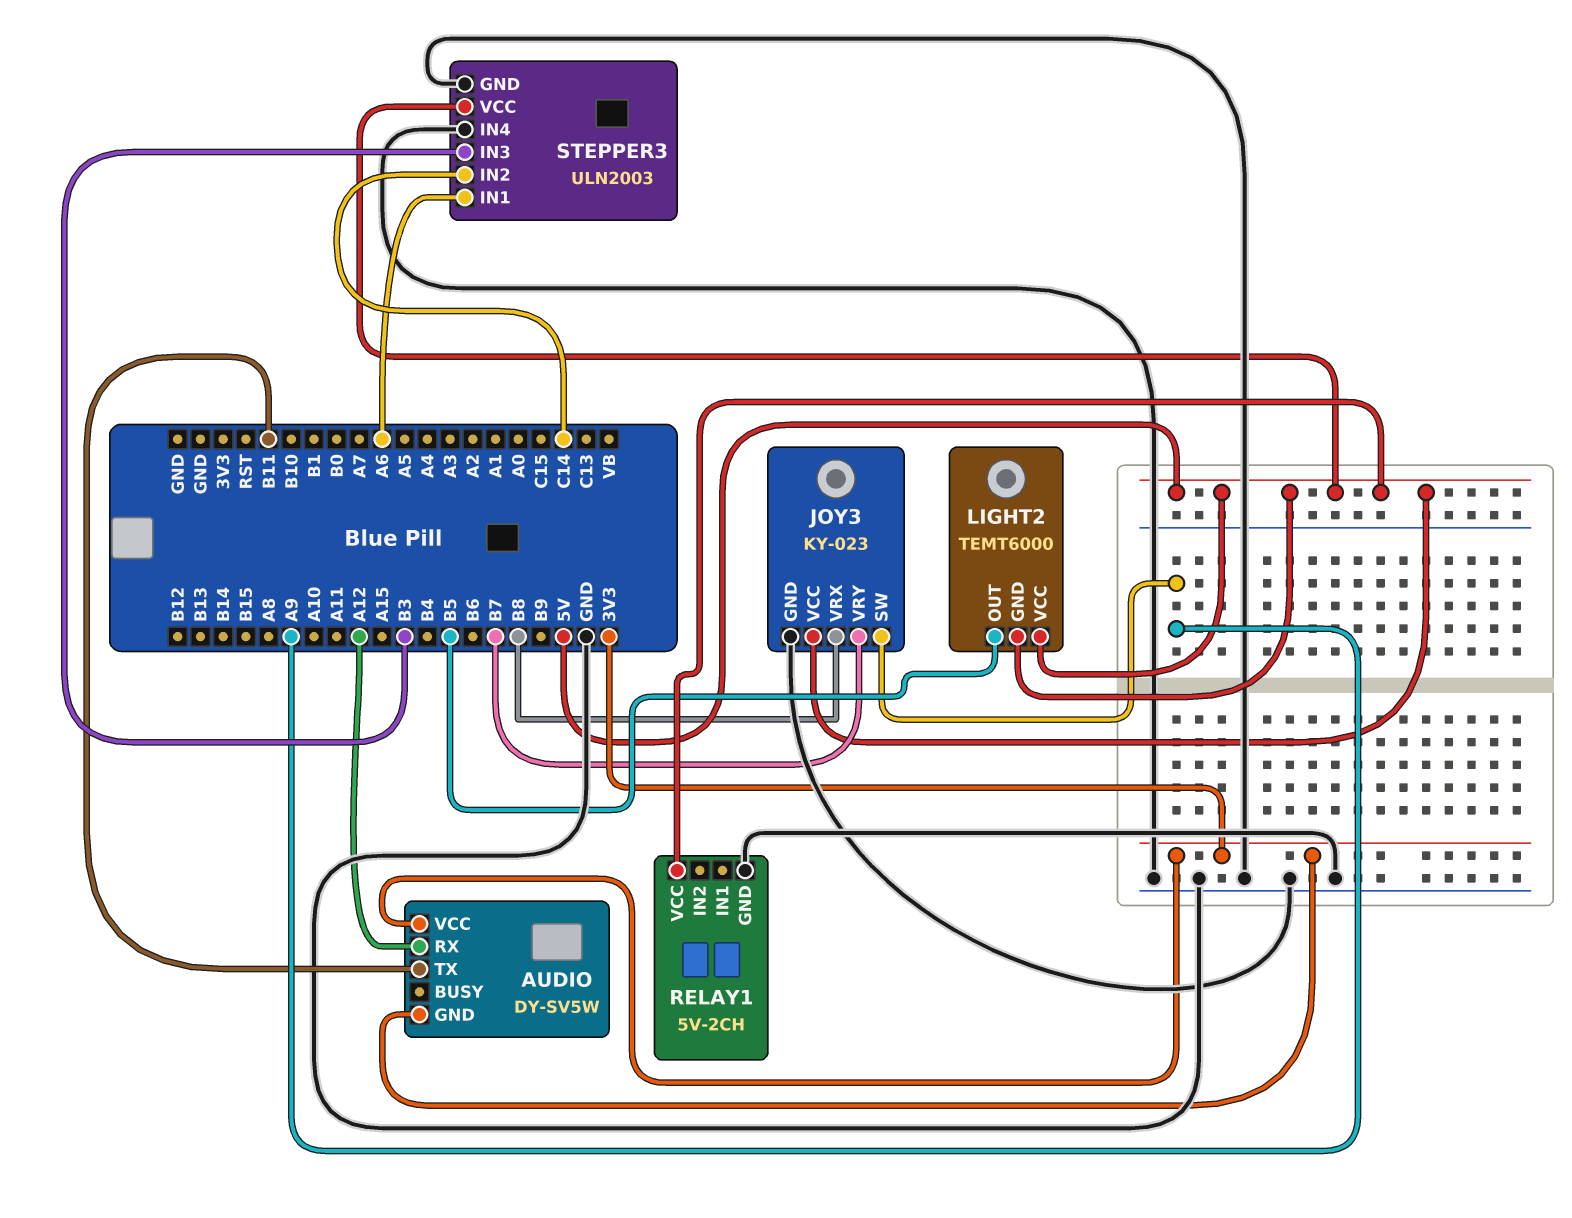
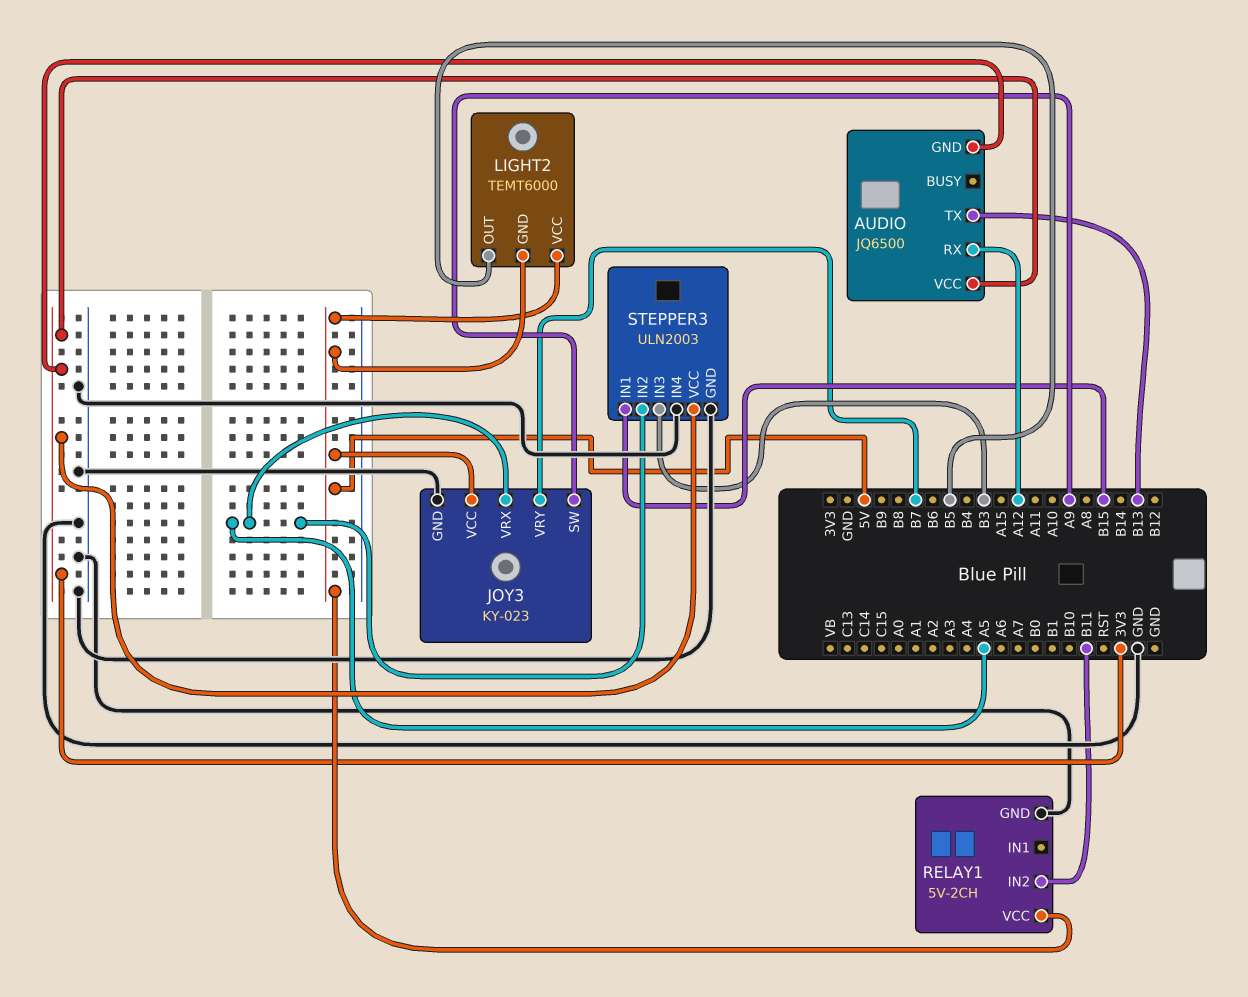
AUDIO: DY-SV5W -> JQ6500
AUDIO pin TX: B11 -> B13
JOY3 pin VRX: B8 -> A5
RELAY1 pin IN2: none -> B11
STEPPER3 pin IN1: A6 -> B15
STEPPER3 pin IN2: C14 -> A5
STEPPER3 pin VCC: 5V -> 3V3

